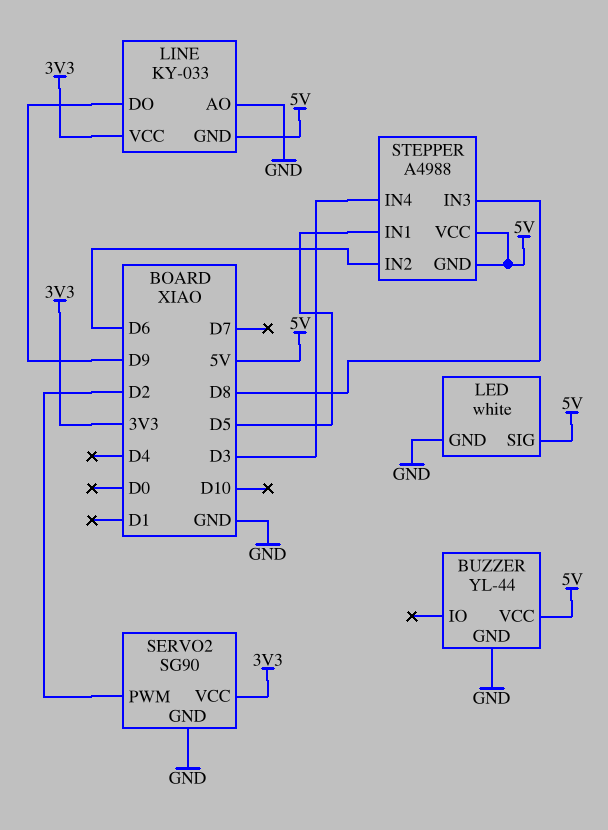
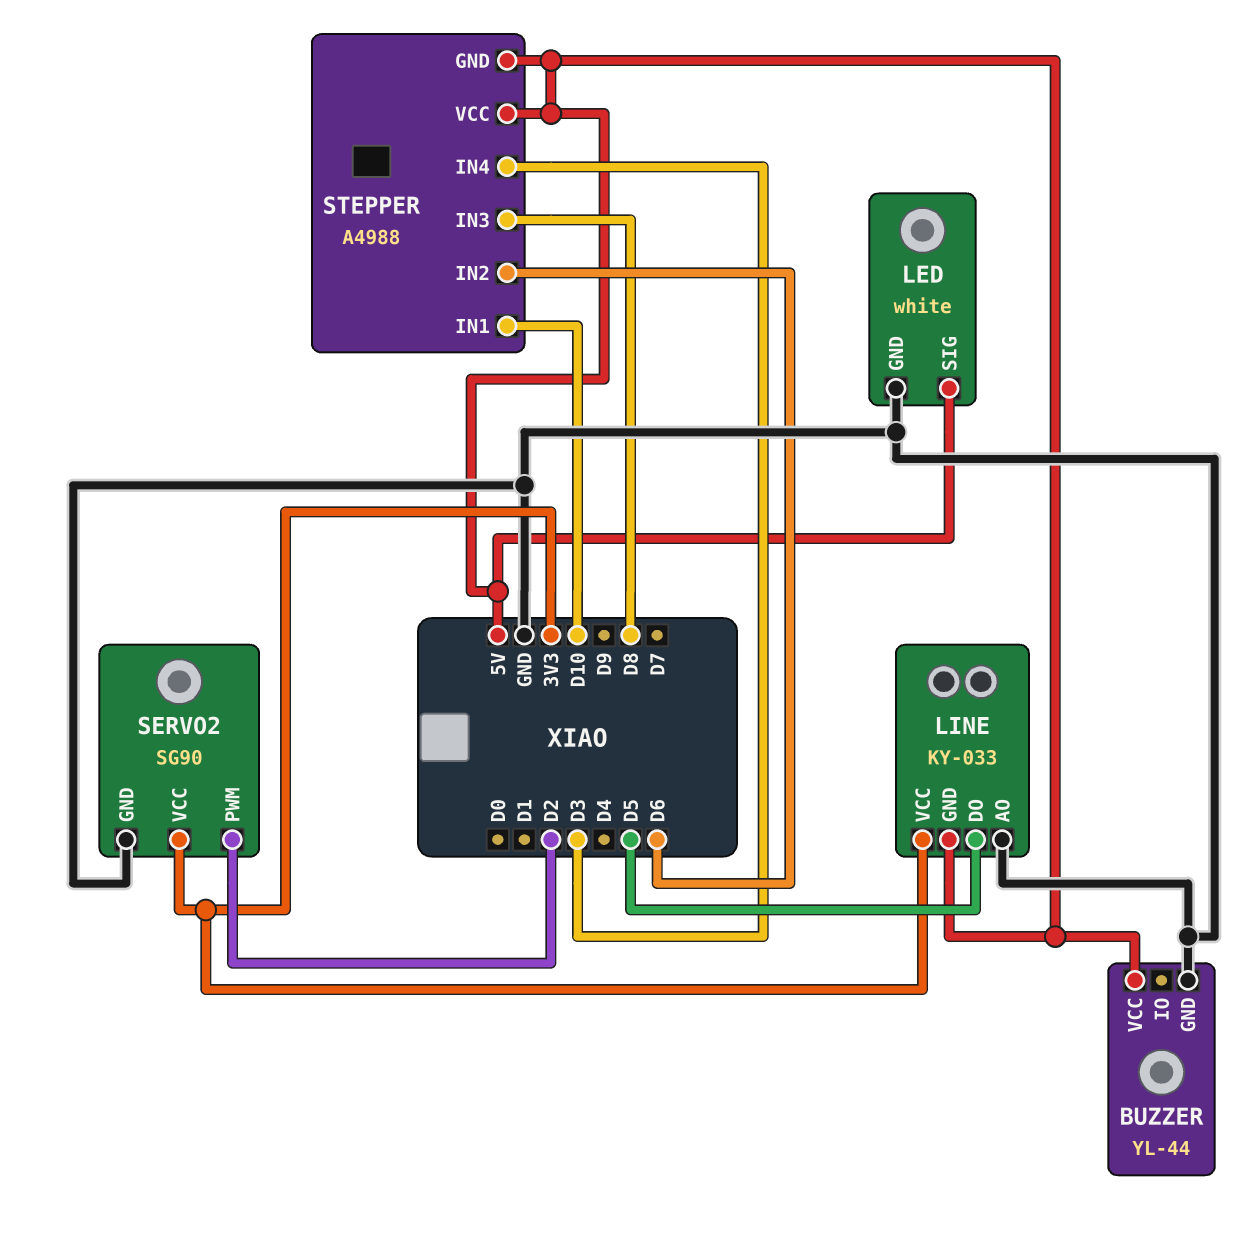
LINE pin DO: D9 -> D5
STEPPER pin IN1: D5 -> D10

